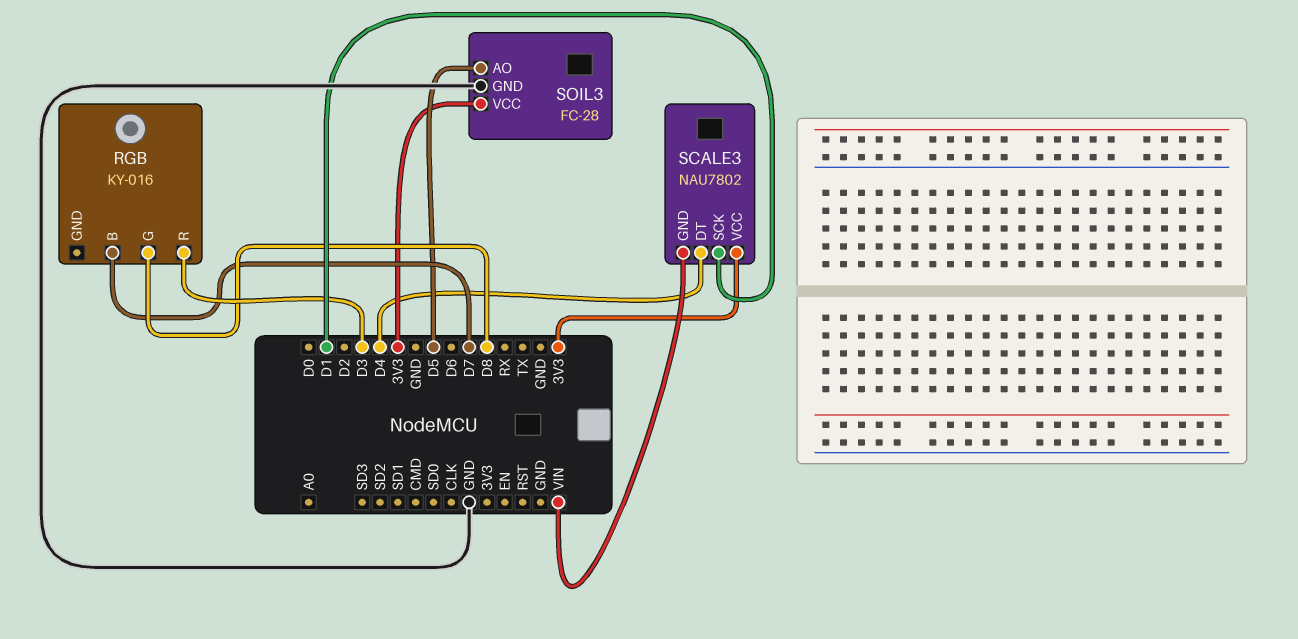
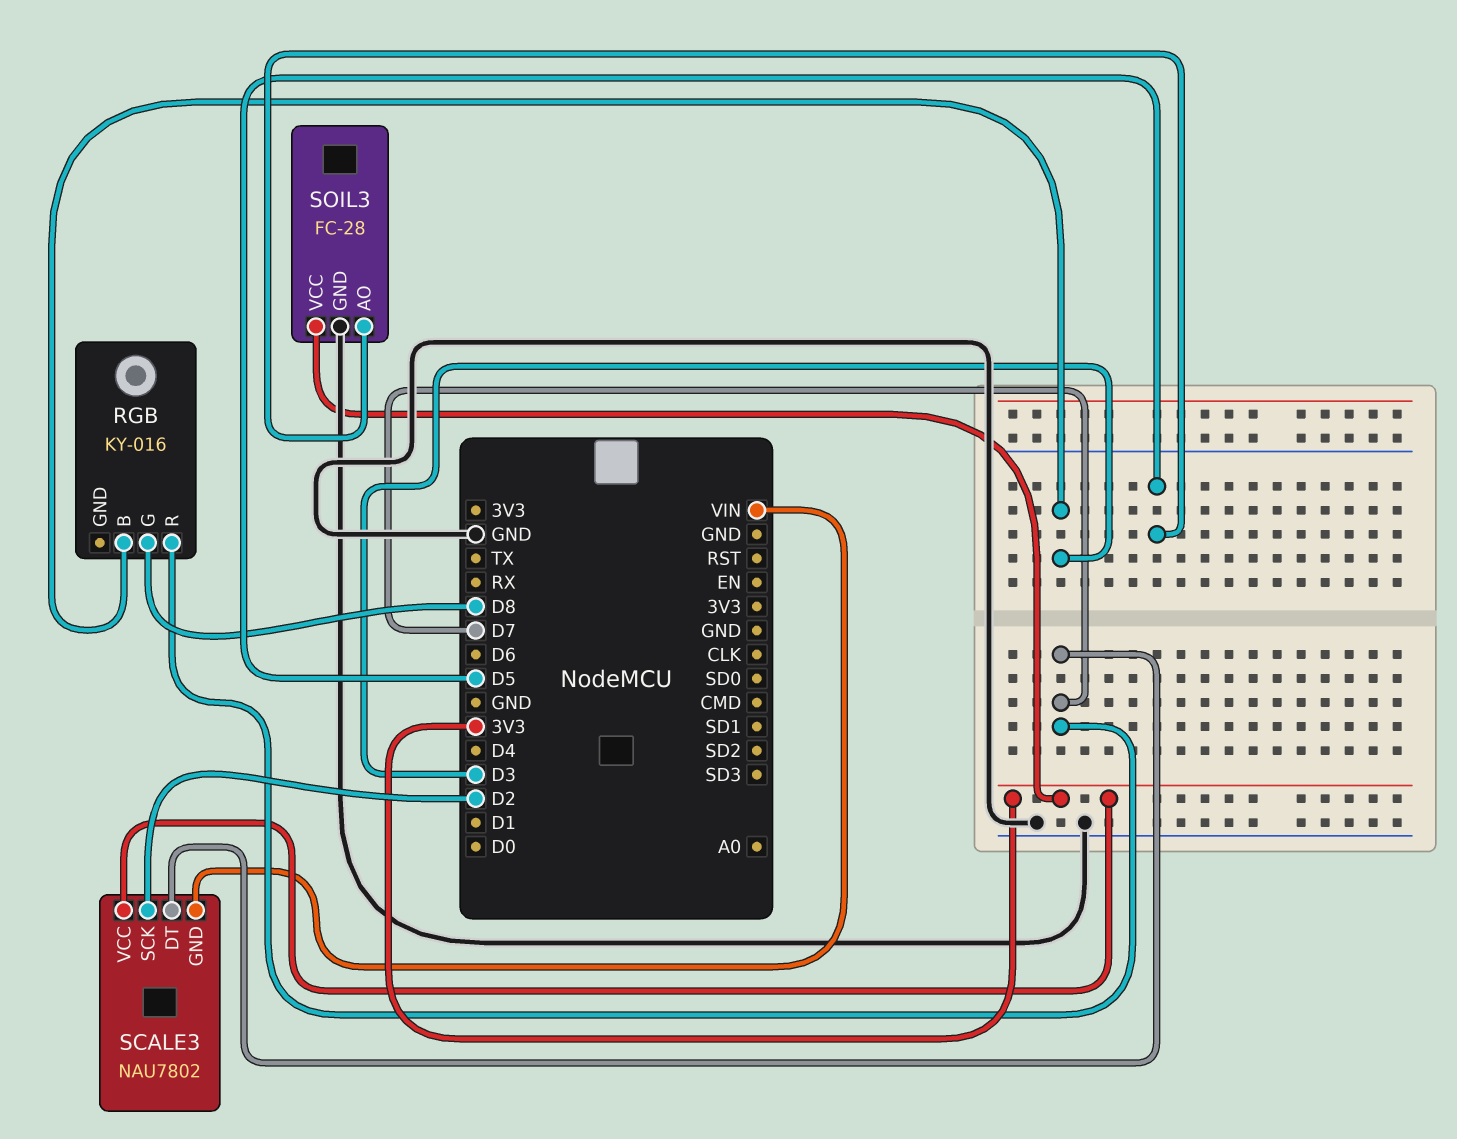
RGB pin B: D7 -> D3
RGB pin R: D3 -> D7
SCALE3 pin DT: D4 -> D7
SCALE3 pin SCK: D1 -> D2

